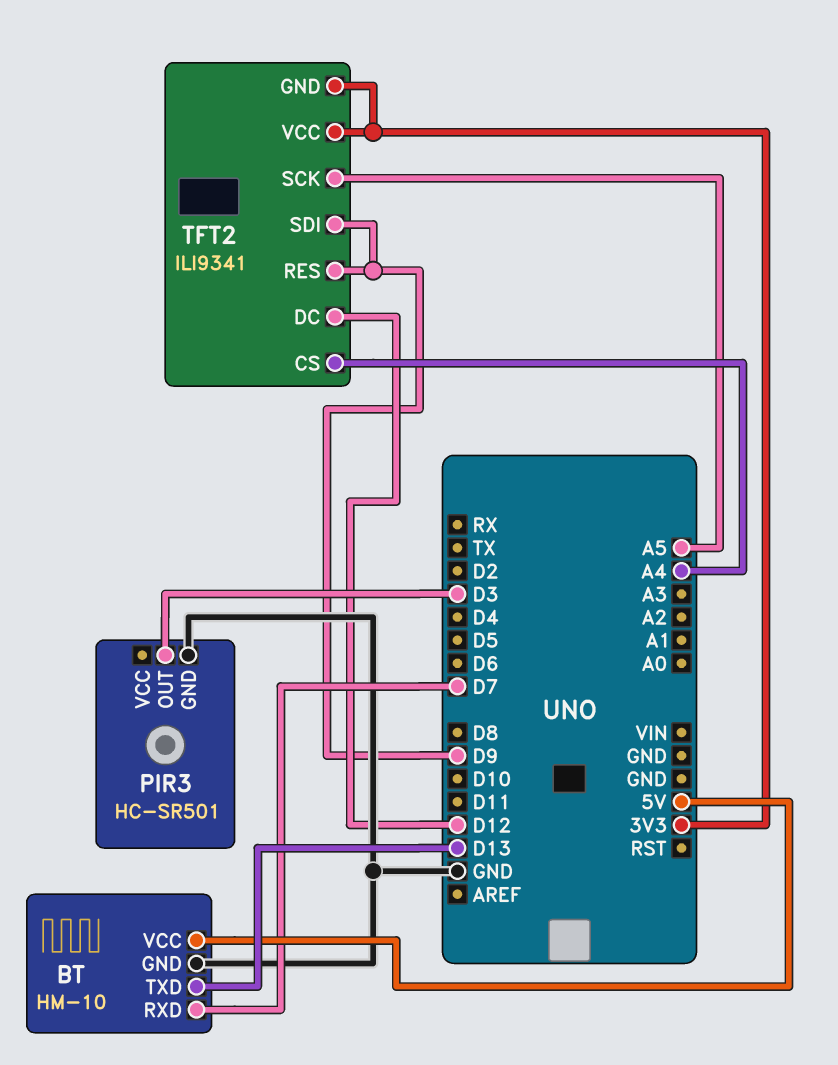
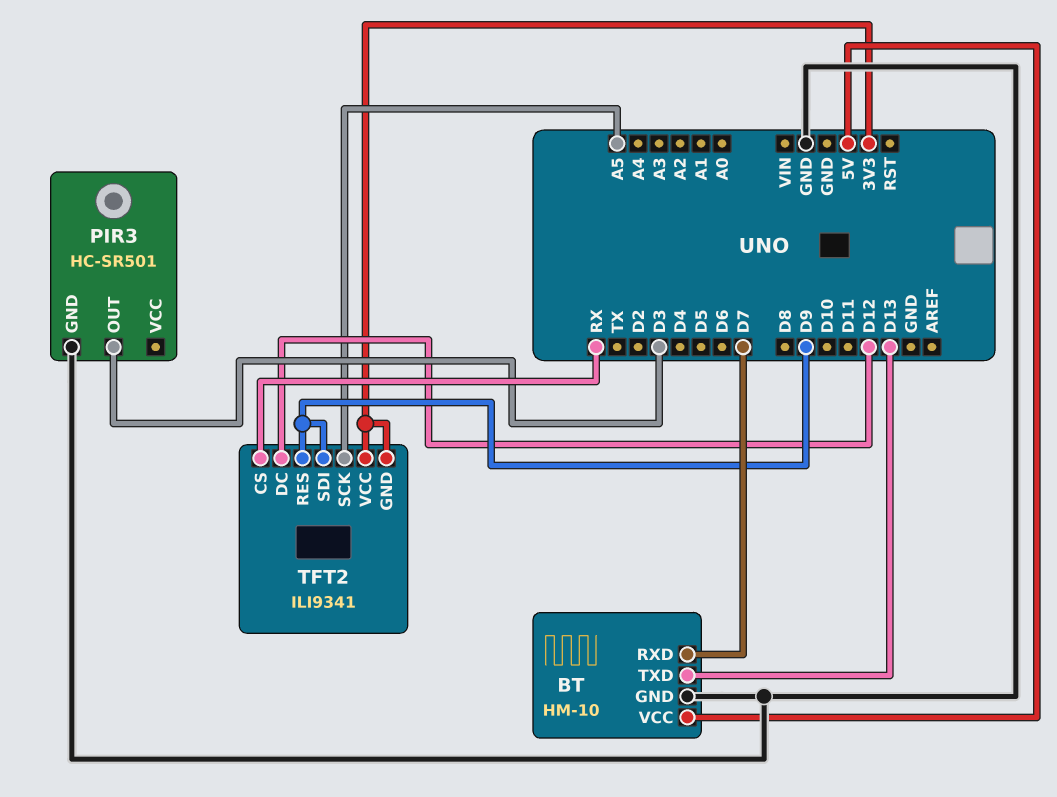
TFT2 pin CS: A4 -> RX

